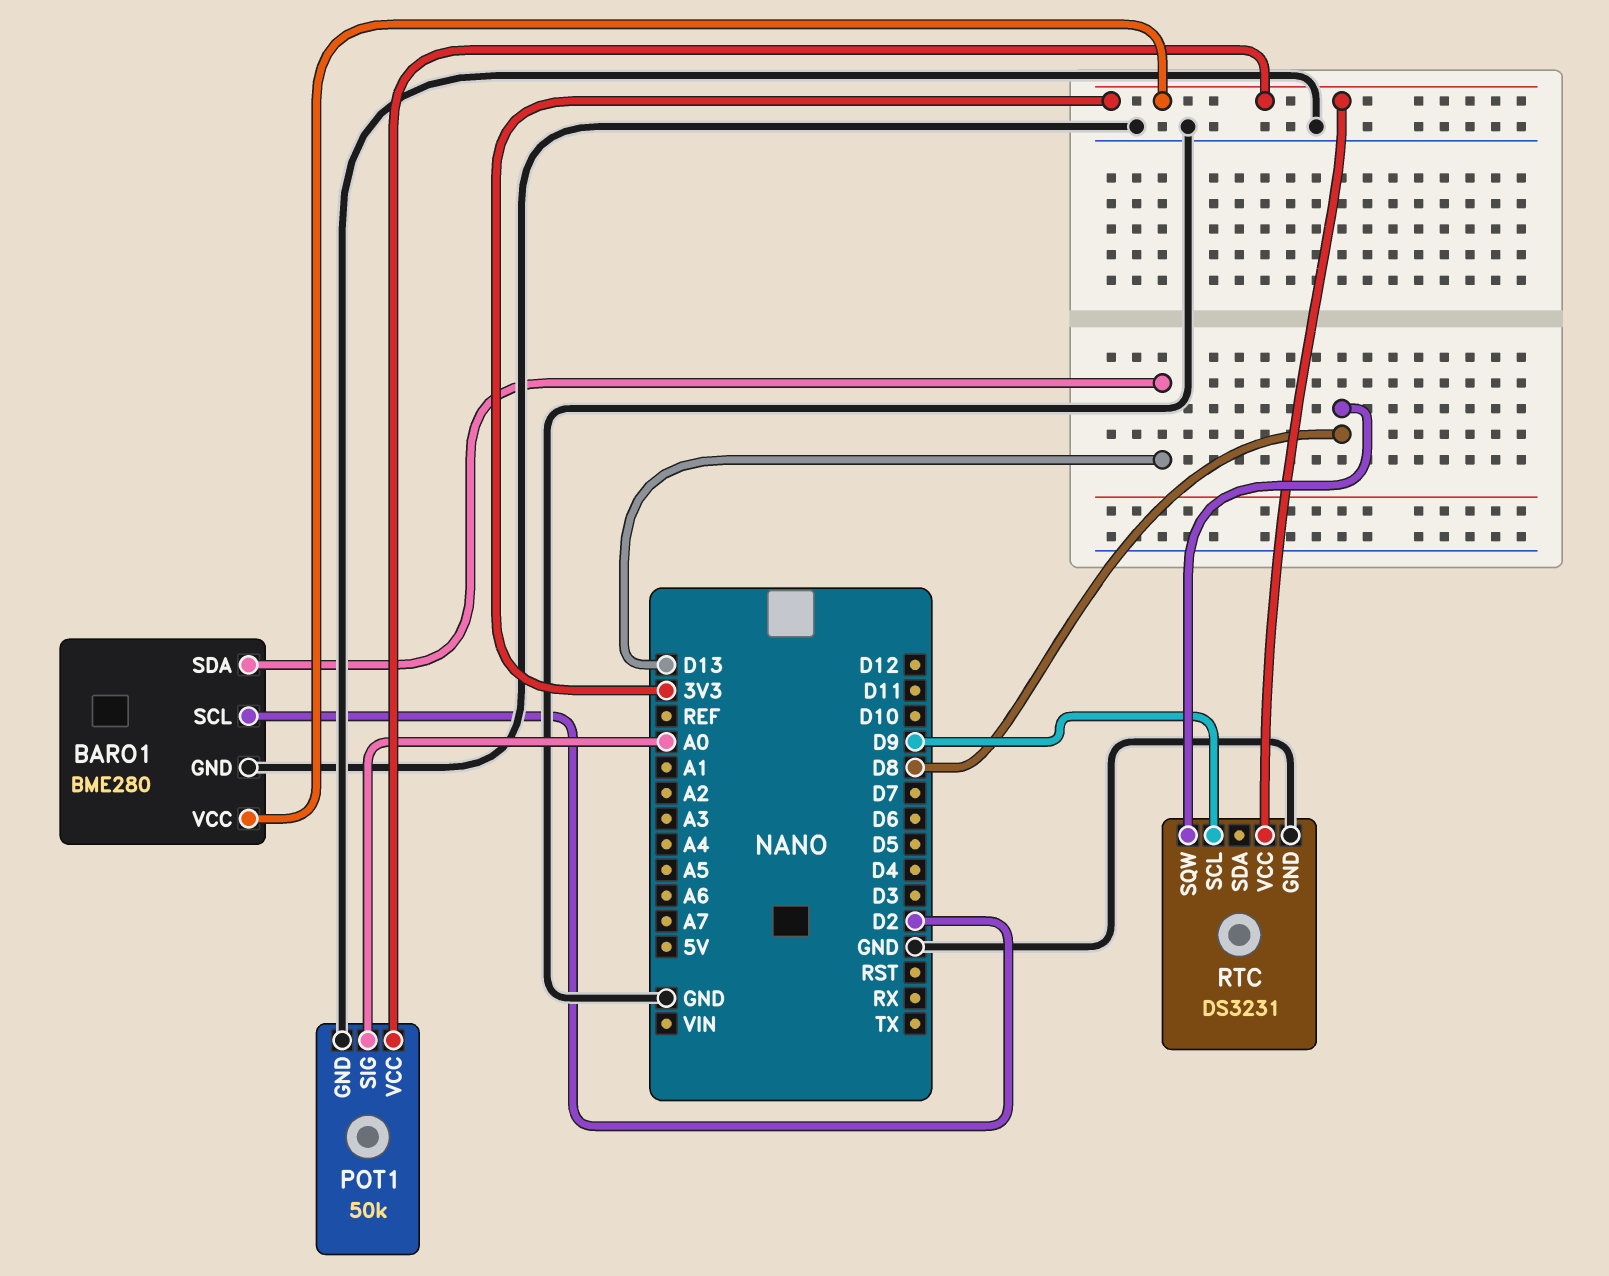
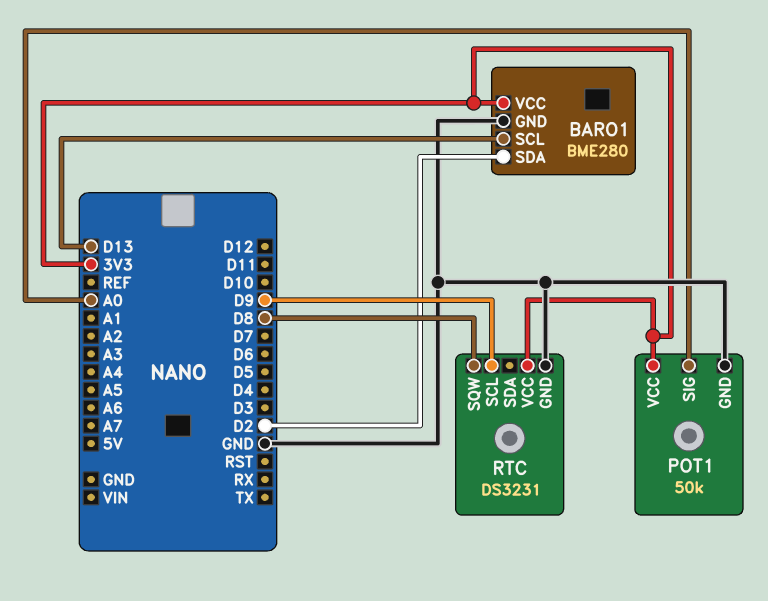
BARO1 pin SCL: D2 -> D13
BARO1 pin SDA: D13 -> D2

